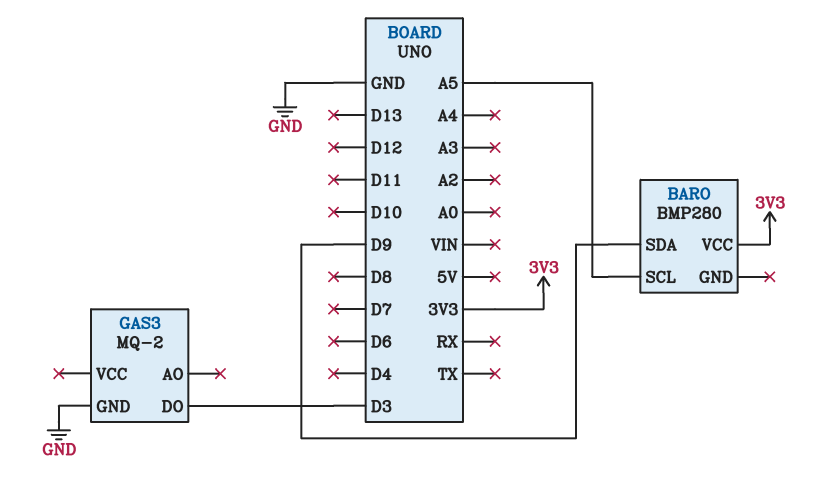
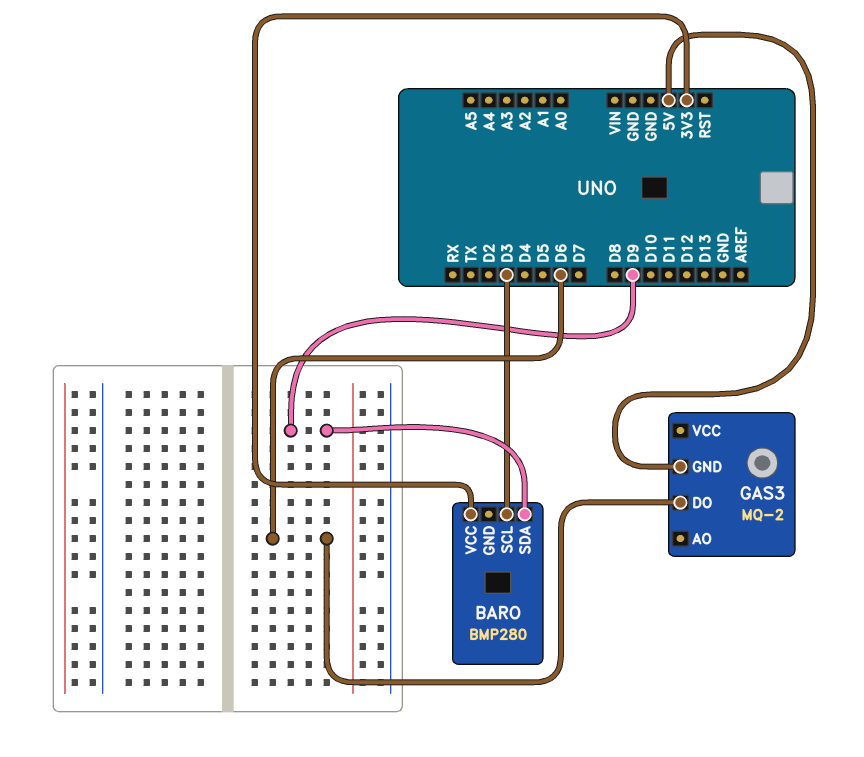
BARO pin SCL: A5 -> D3
GAS3 pin DO: D3 -> D6
GAS3 pin GND: GND -> 5V

